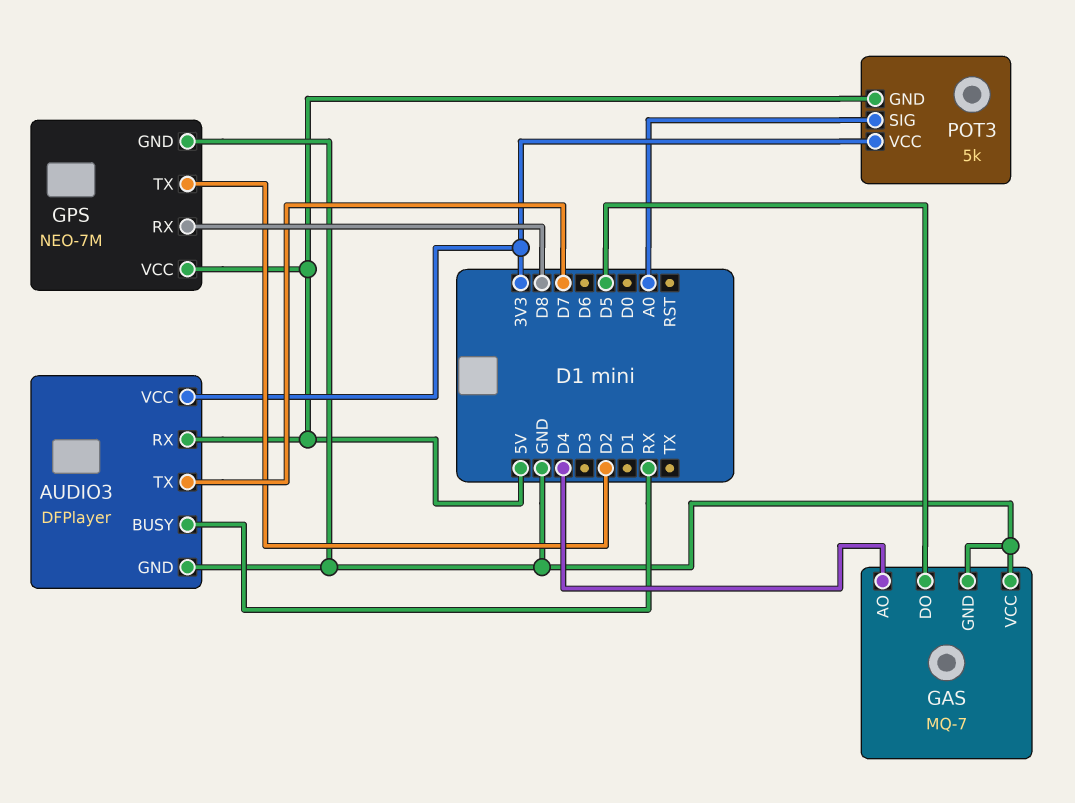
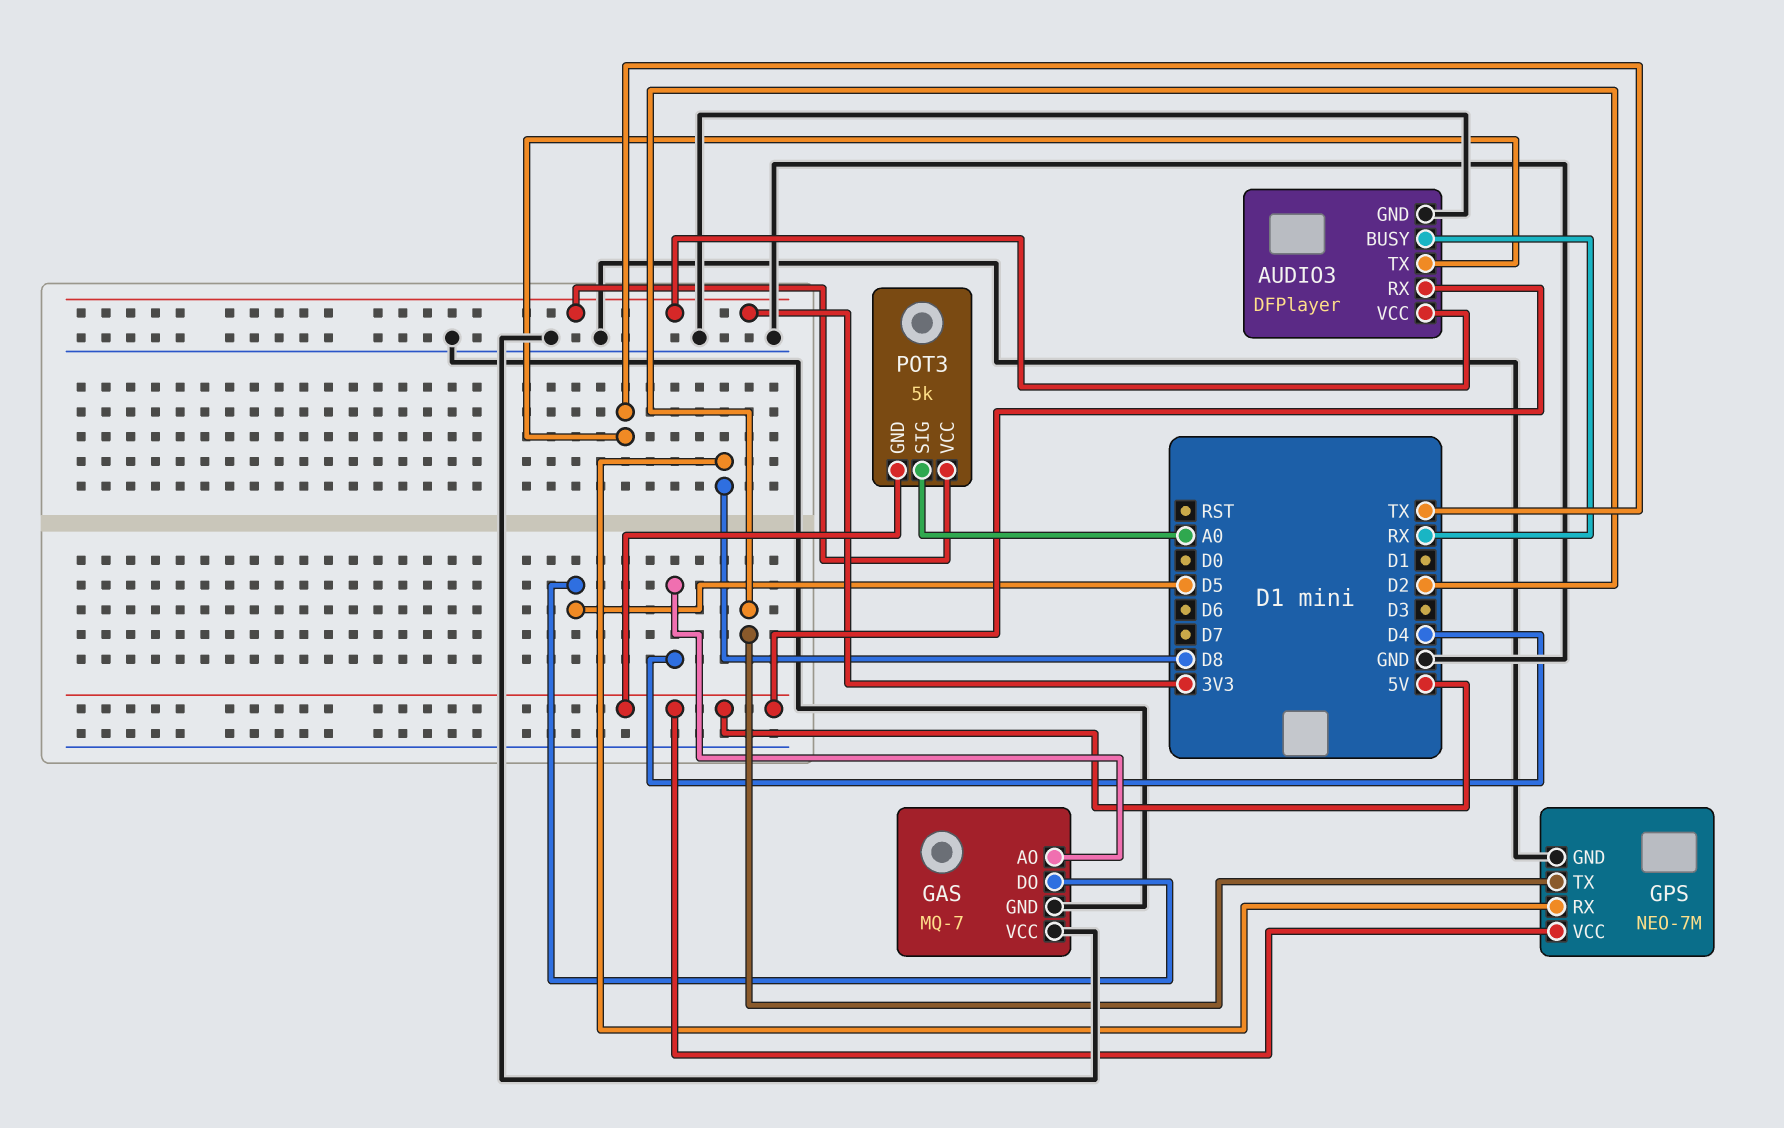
AUDIO3 pin TX: D7 -> TX

